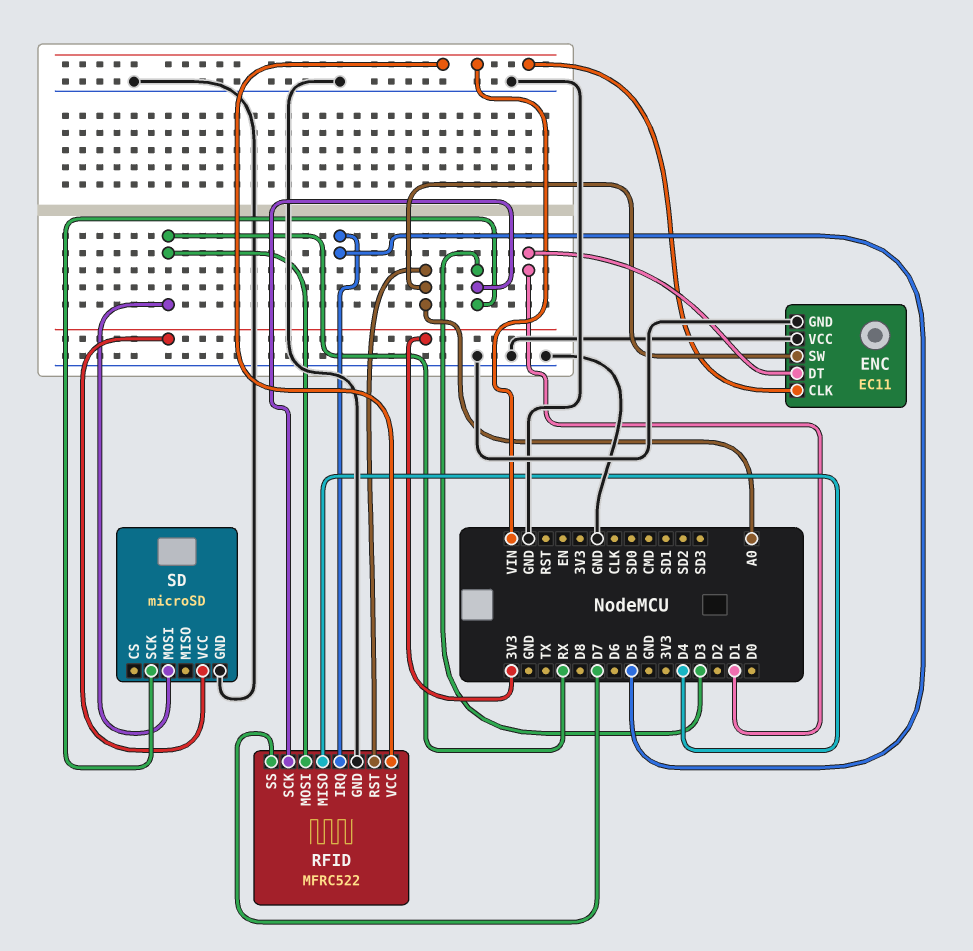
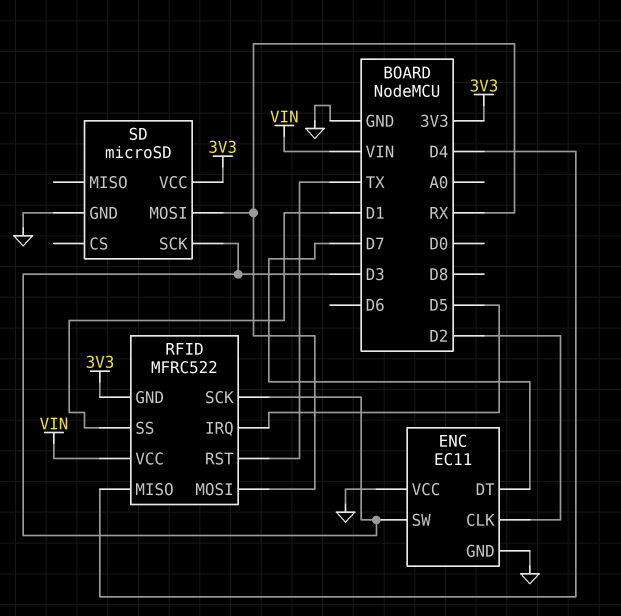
ENC pin CLK: VIN -> D2
ENC pin DT: D1 -> D7
ENC pin SW: A0 -> D3
RFID pin GND: GND -> 3V3
RFID pin RST: A0 -> TX
RFID pin SS: D7 -> D1

